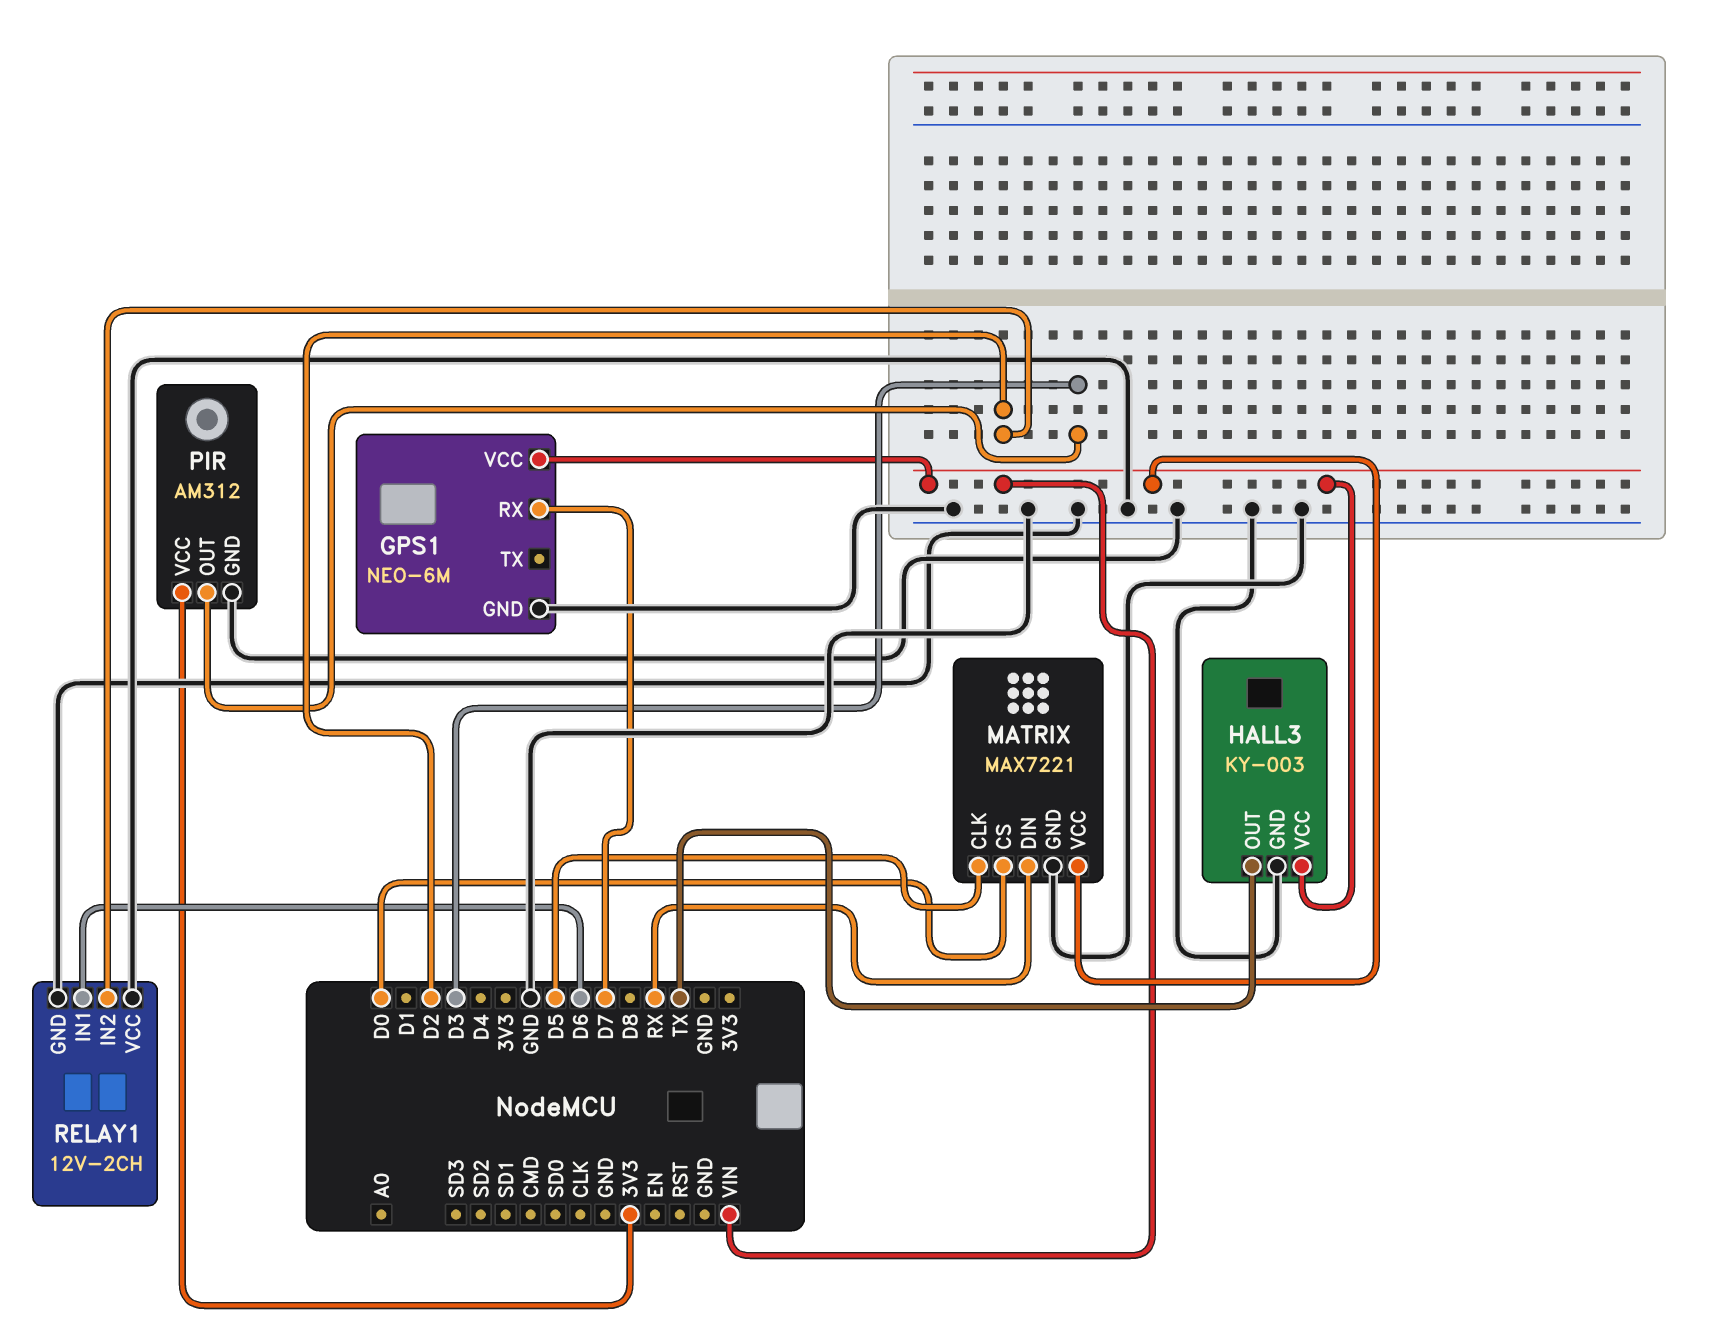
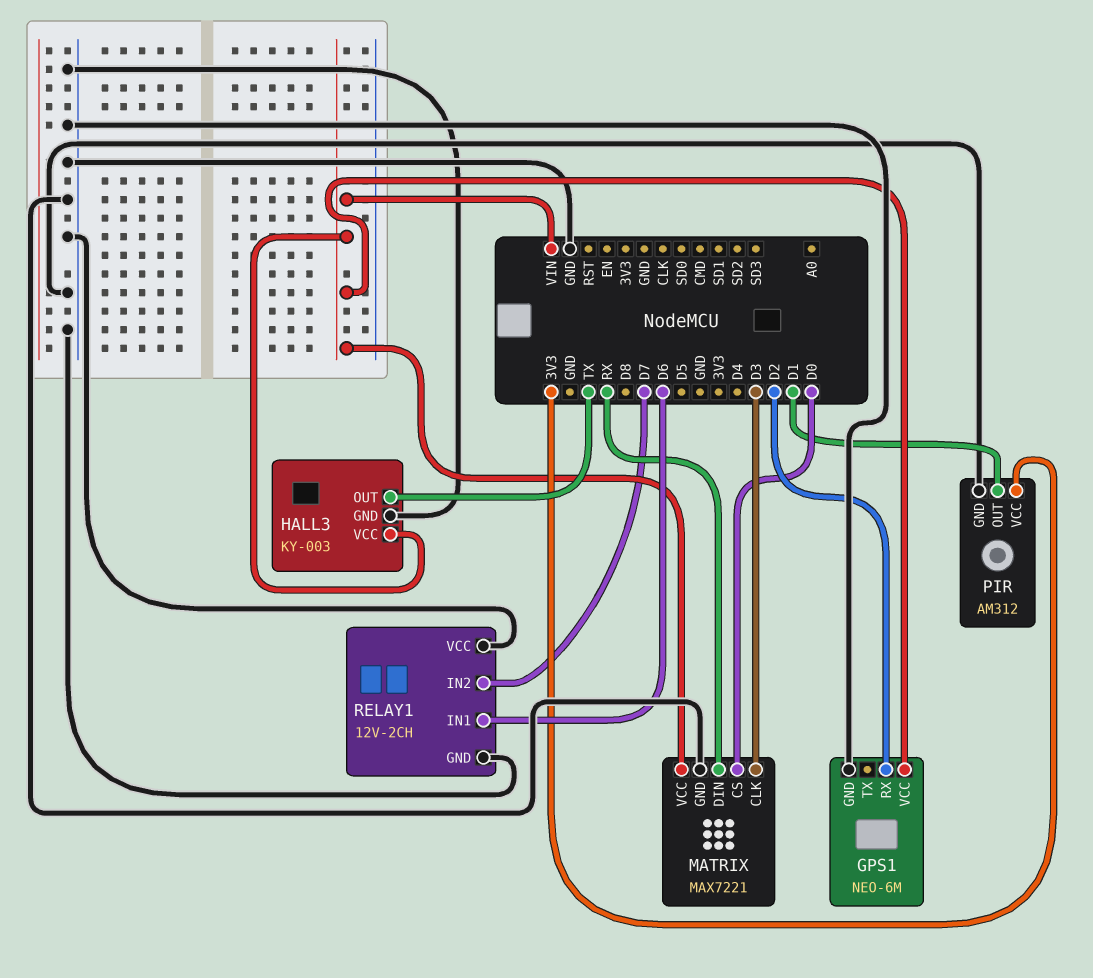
GPS1 pin RX: D7 -> D2
MATRIX pin CLK: D5 -> D3
PIR pin OUT: D3 -> D1
RELAY1 pin IN2: D2 -> D7

